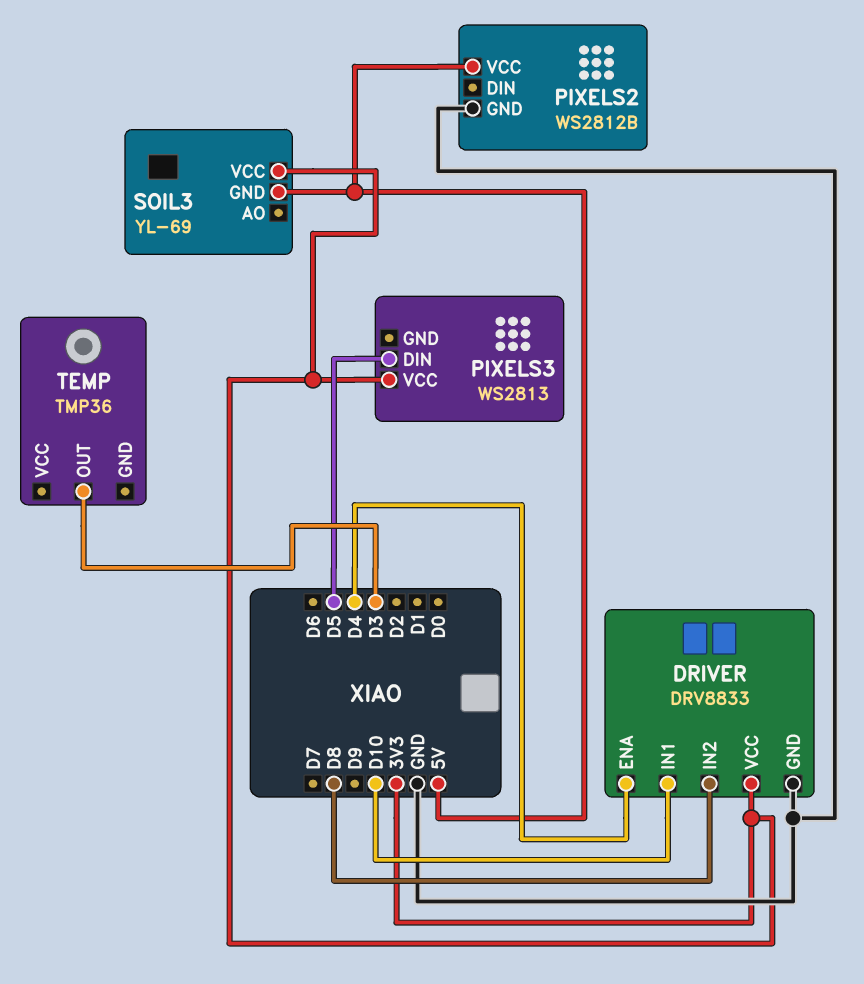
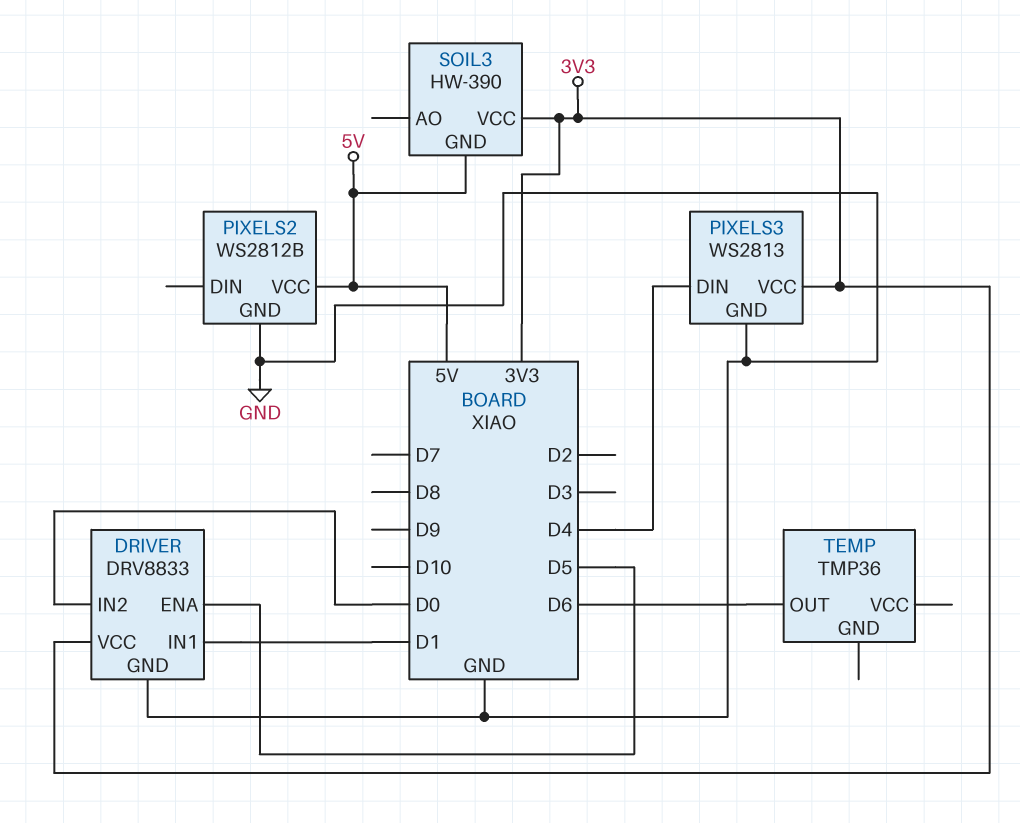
DRIVER pin ENA: D4 -> D5
DRIVER pin IN1: D10 -> D1
DRIVER pin IN2: D8 -> D0
PIXELS3 pin DIN: D5 -> D4
PIXELS3 pin GND: none -> GND
SOIL3: YL-69 -> HW-390
TEMP pin OUT: D3 -> D6

